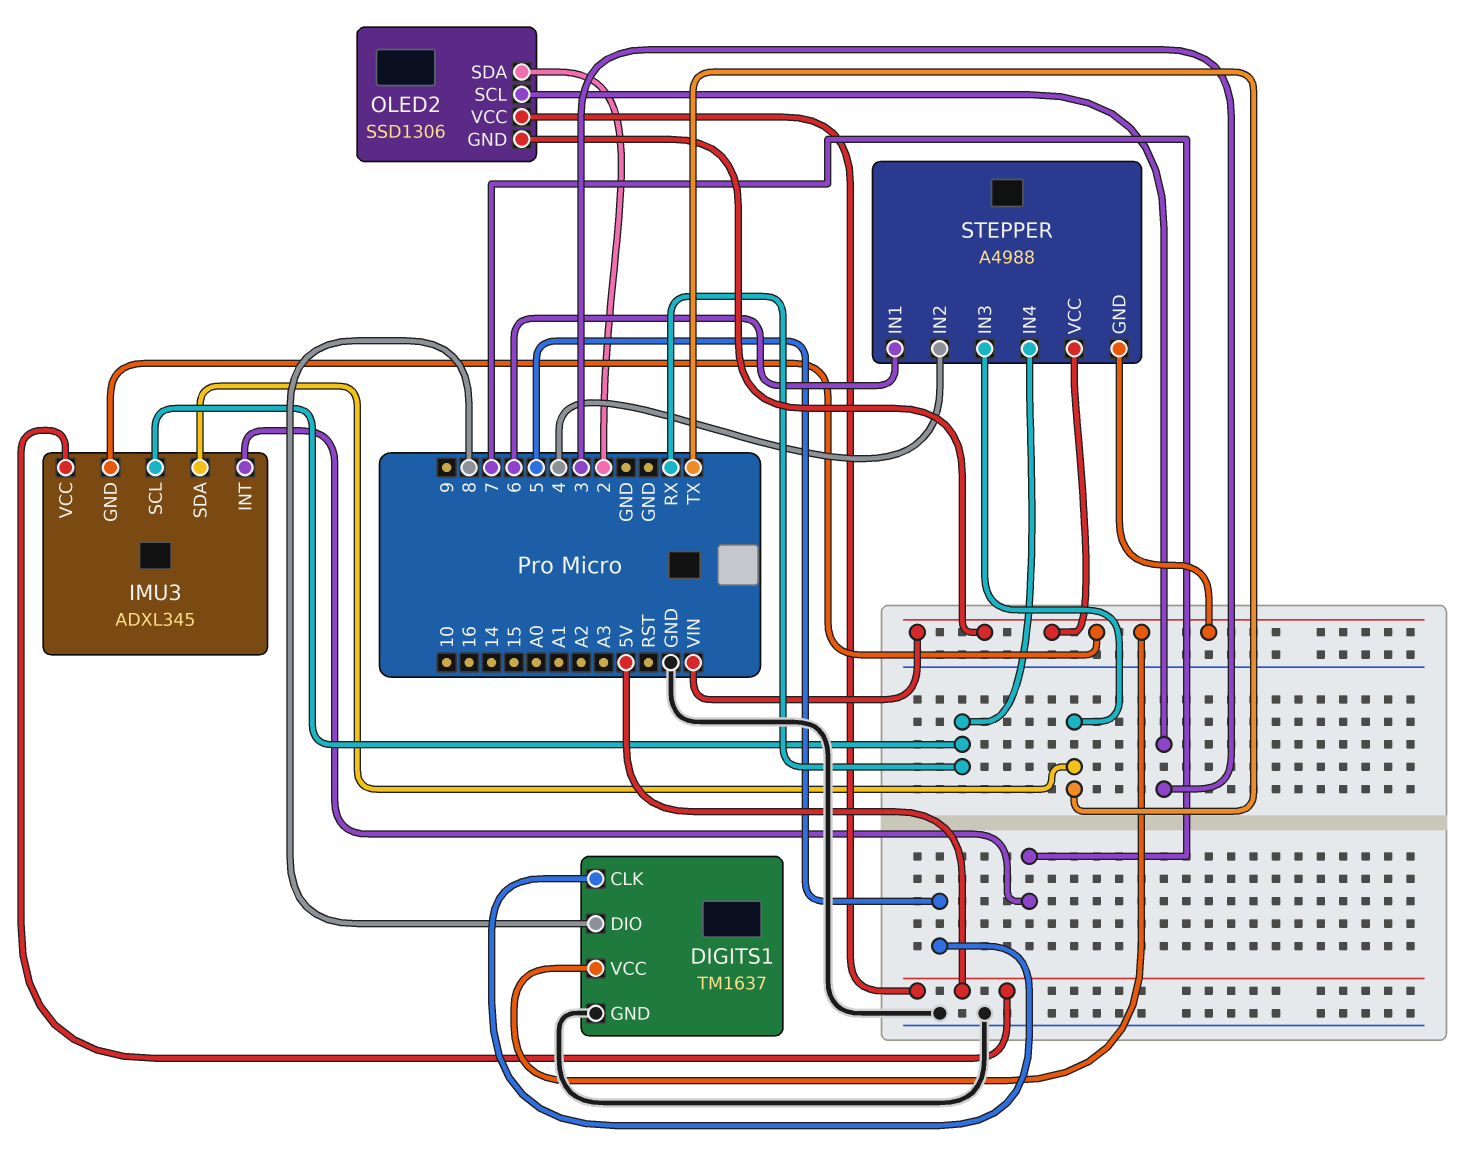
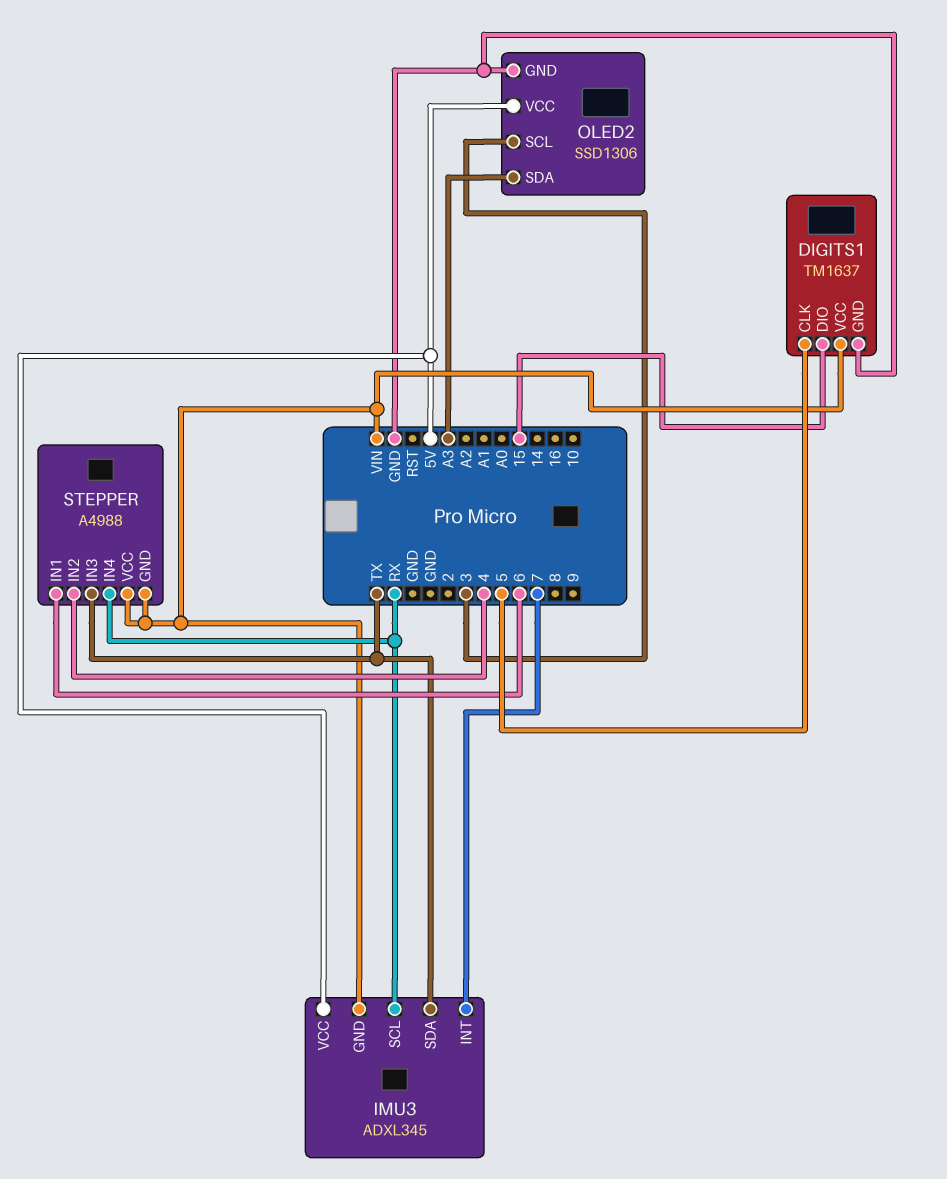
DIGITS1 pin DIO: 8 -> 15
OLED2 pin GND: VIN -> GND
OLED2 pin SDA: 2 -> A3

